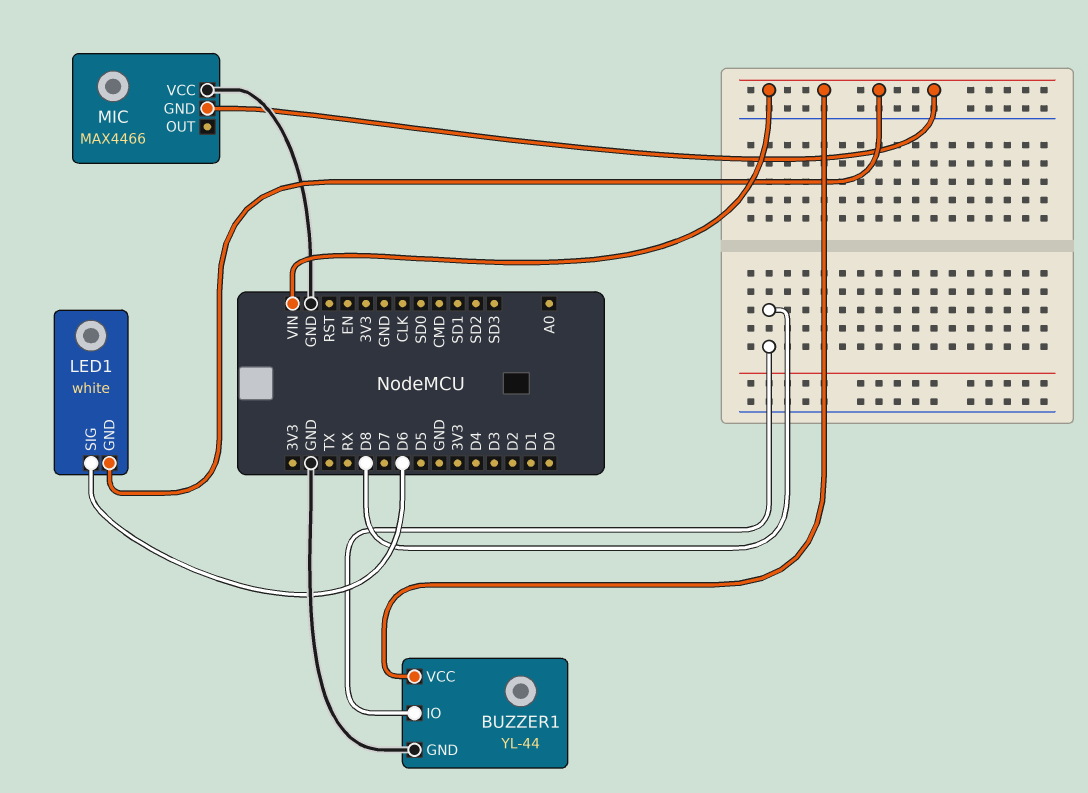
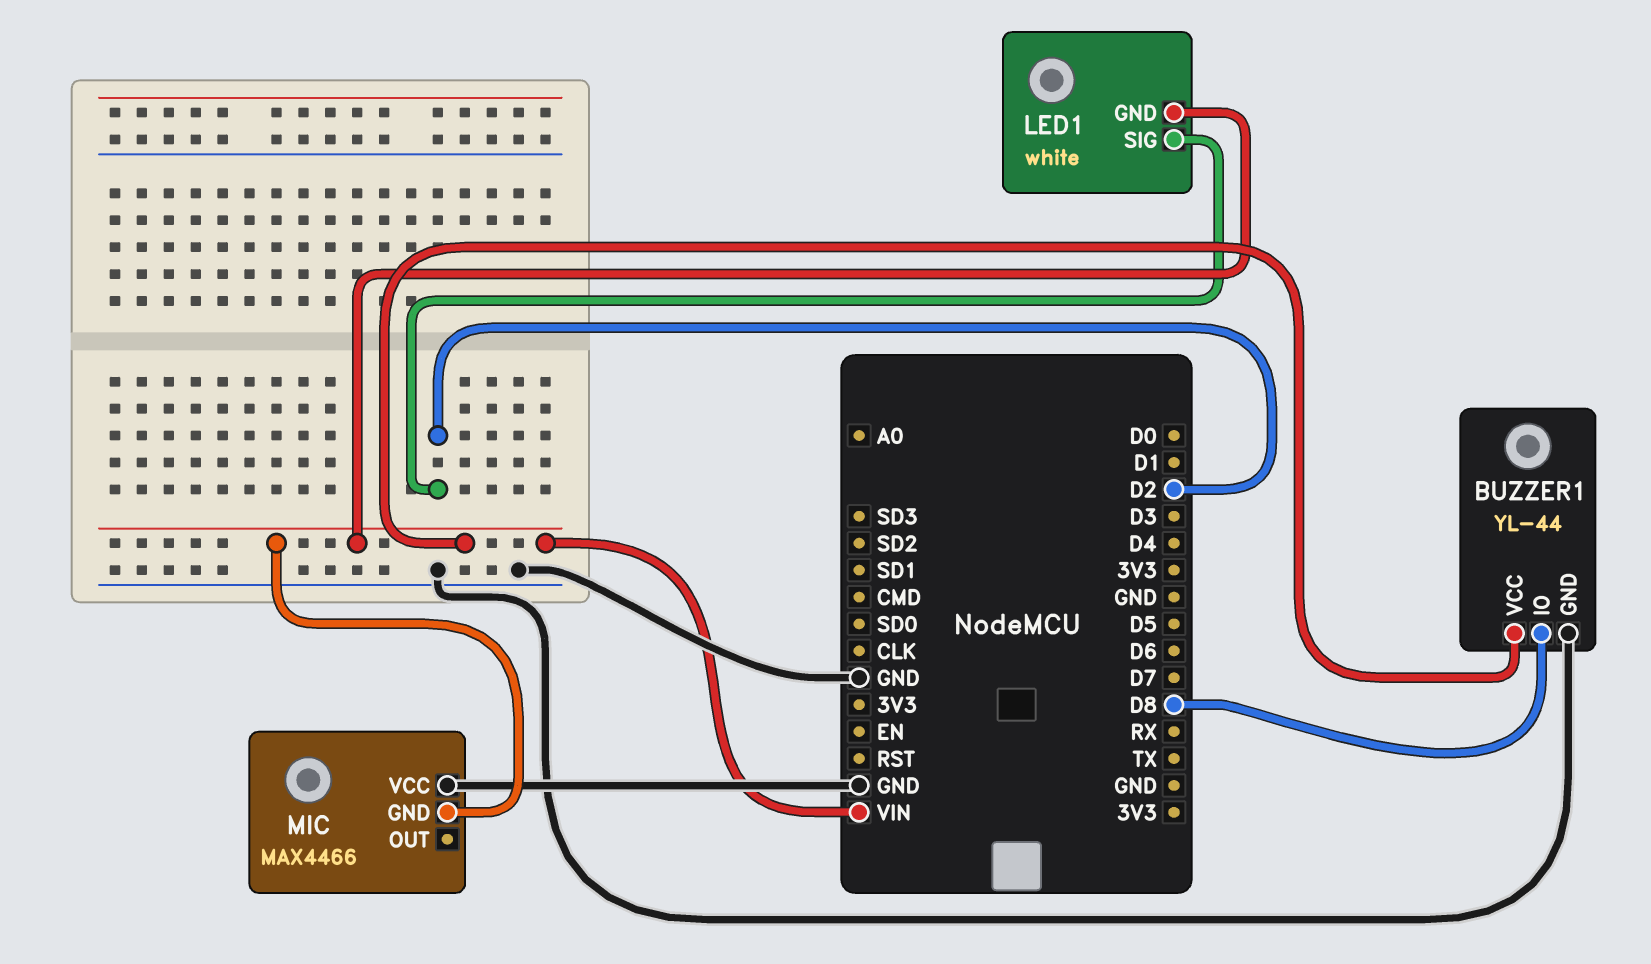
LED1 pin SIG: D6 -> D2

